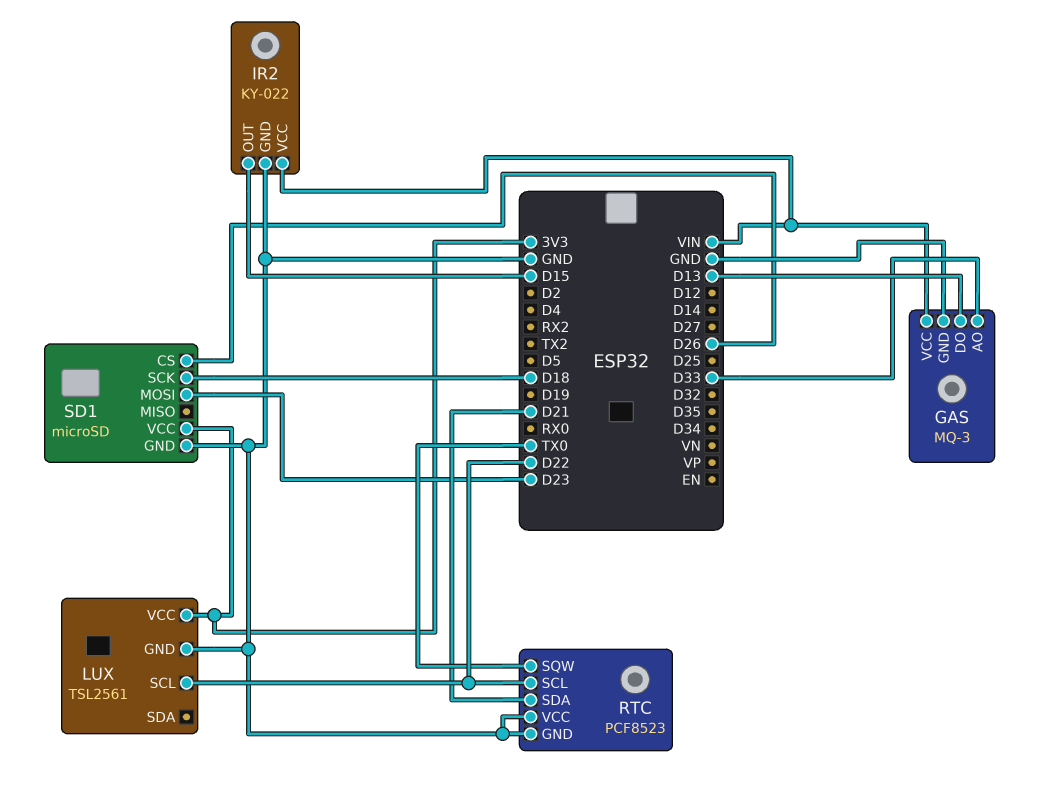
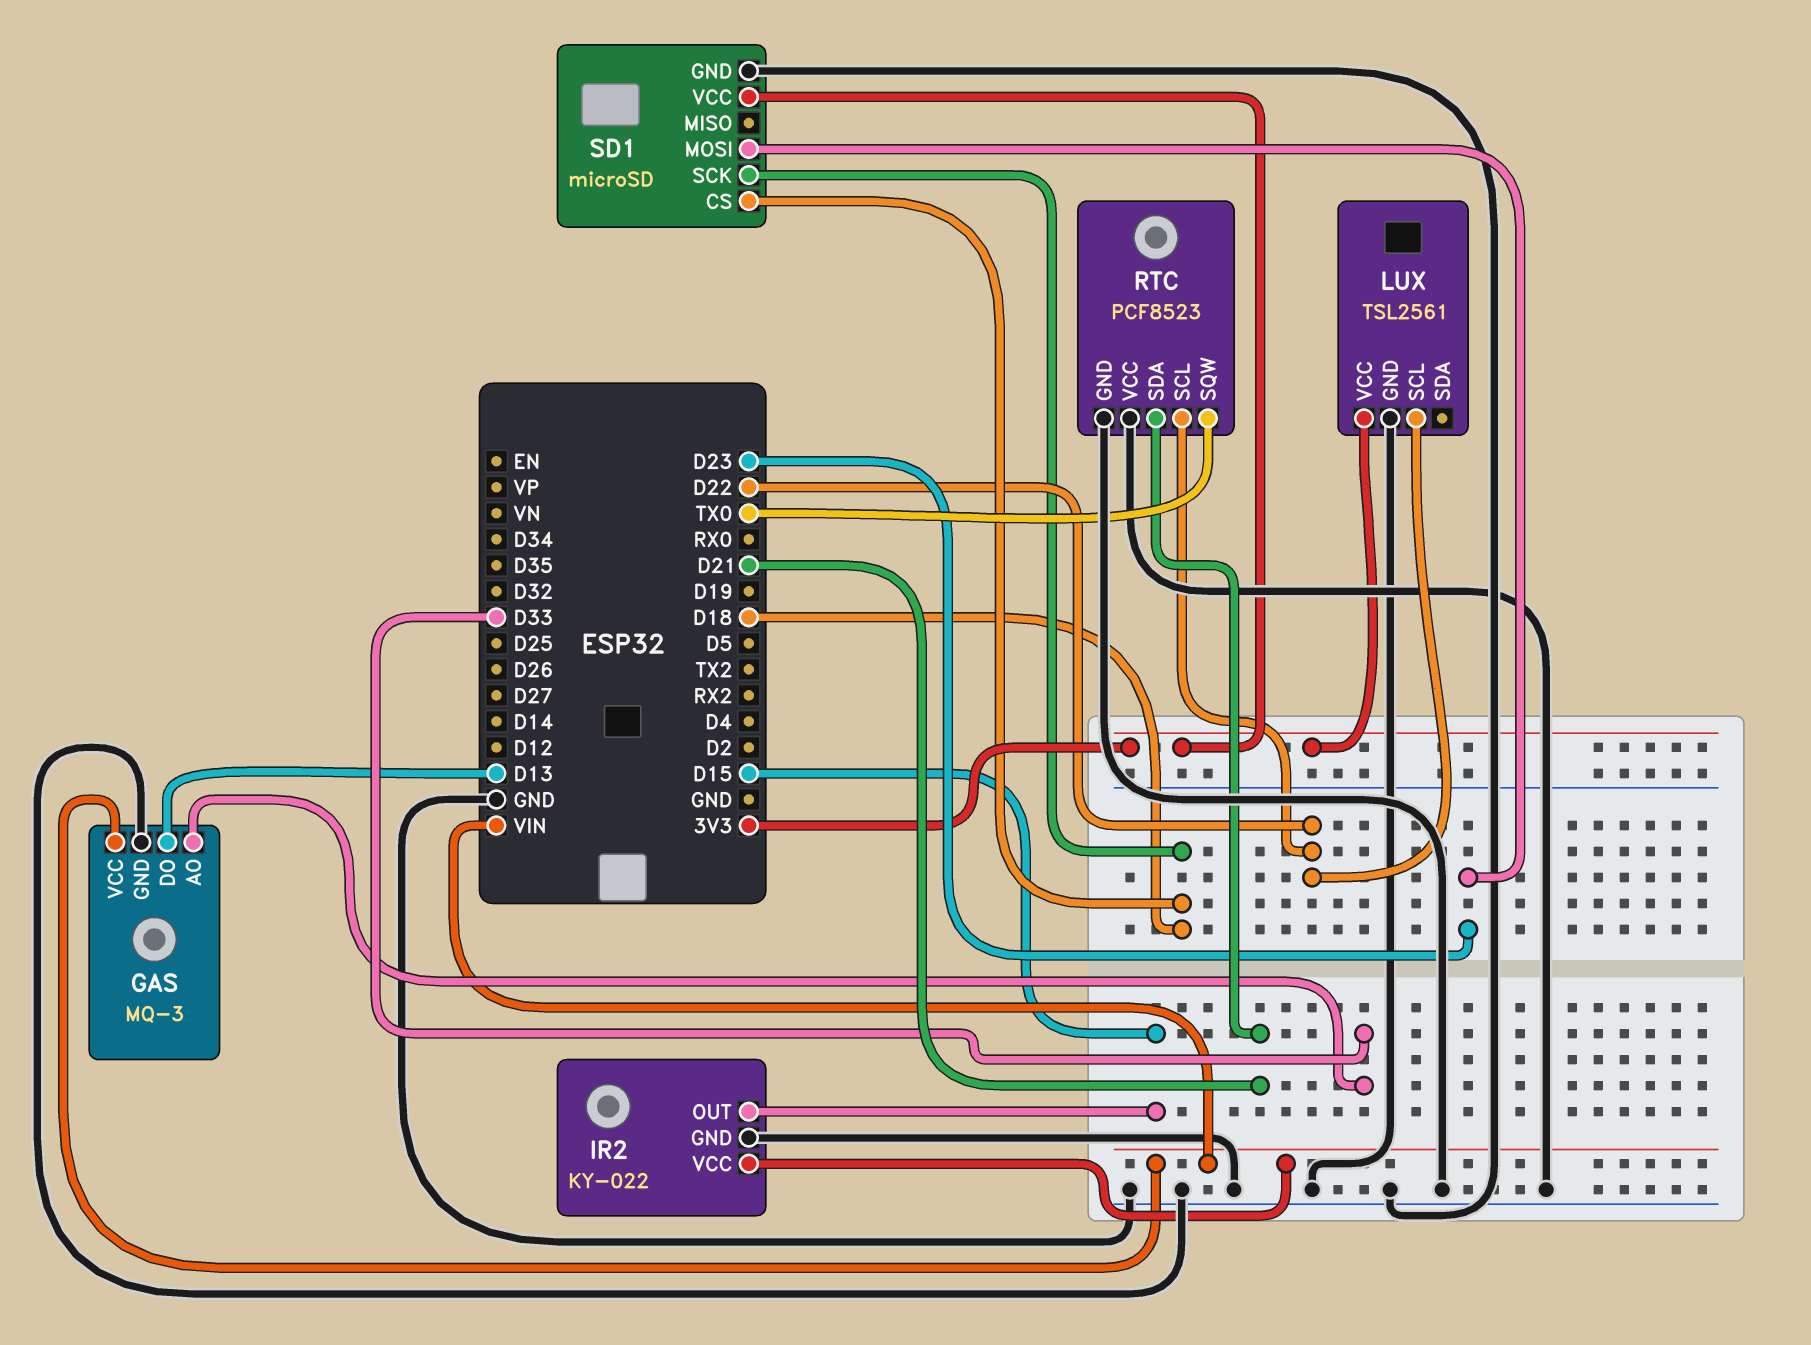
SD1 pin CS: D26 -> D18

